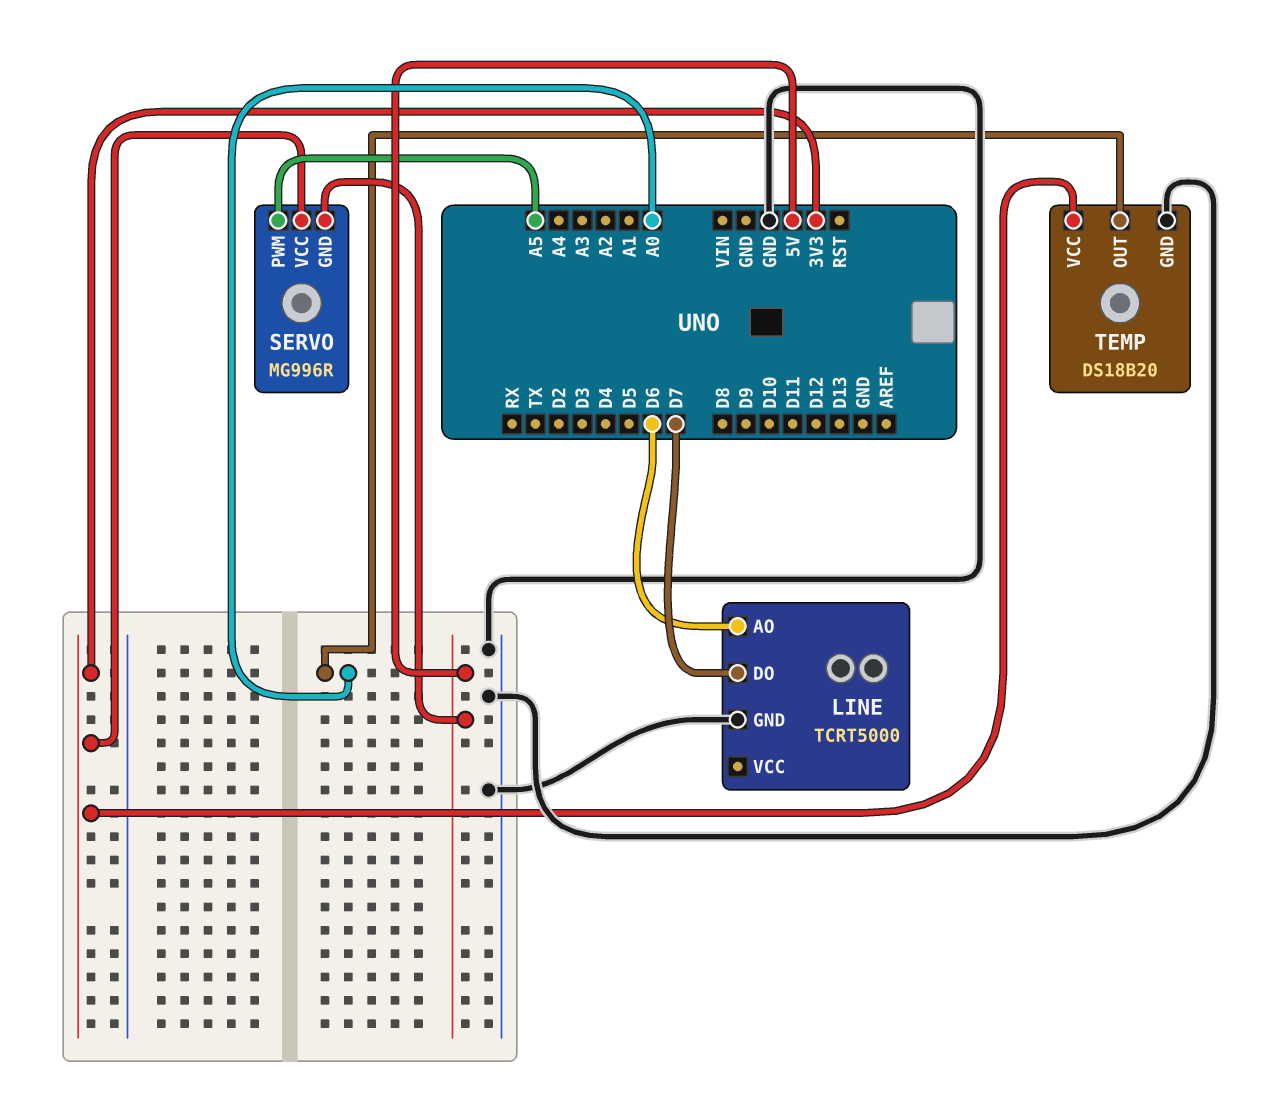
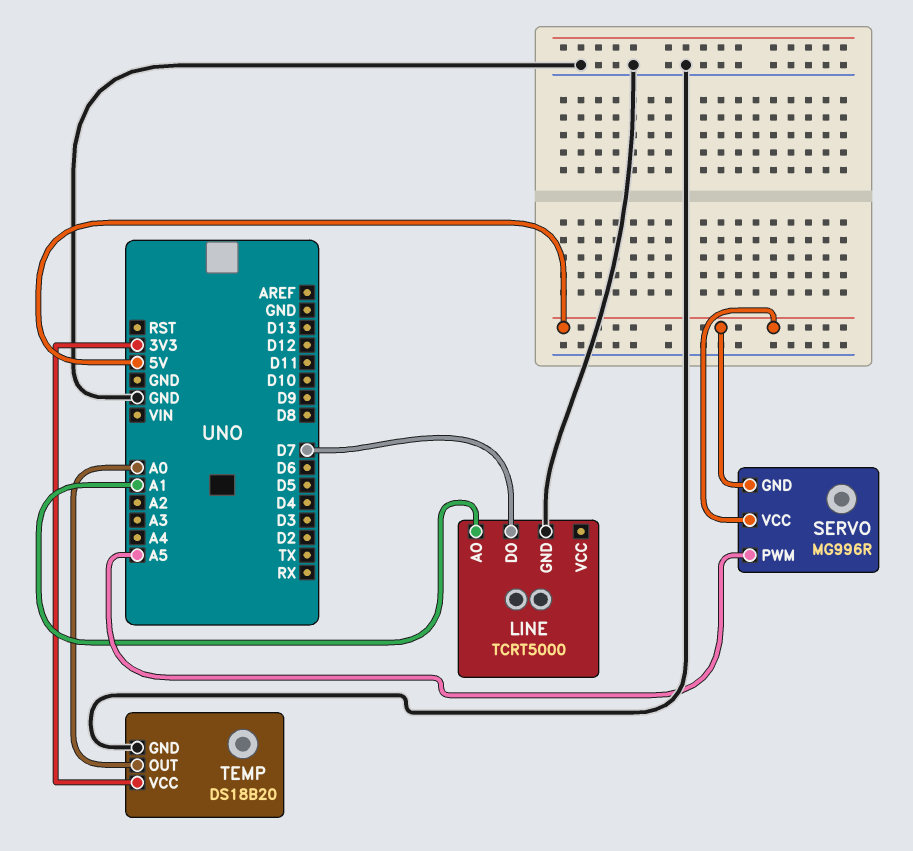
LINE pin AO: D6 -> A1
SERVO pin VCC: 3V3 -> 5V

